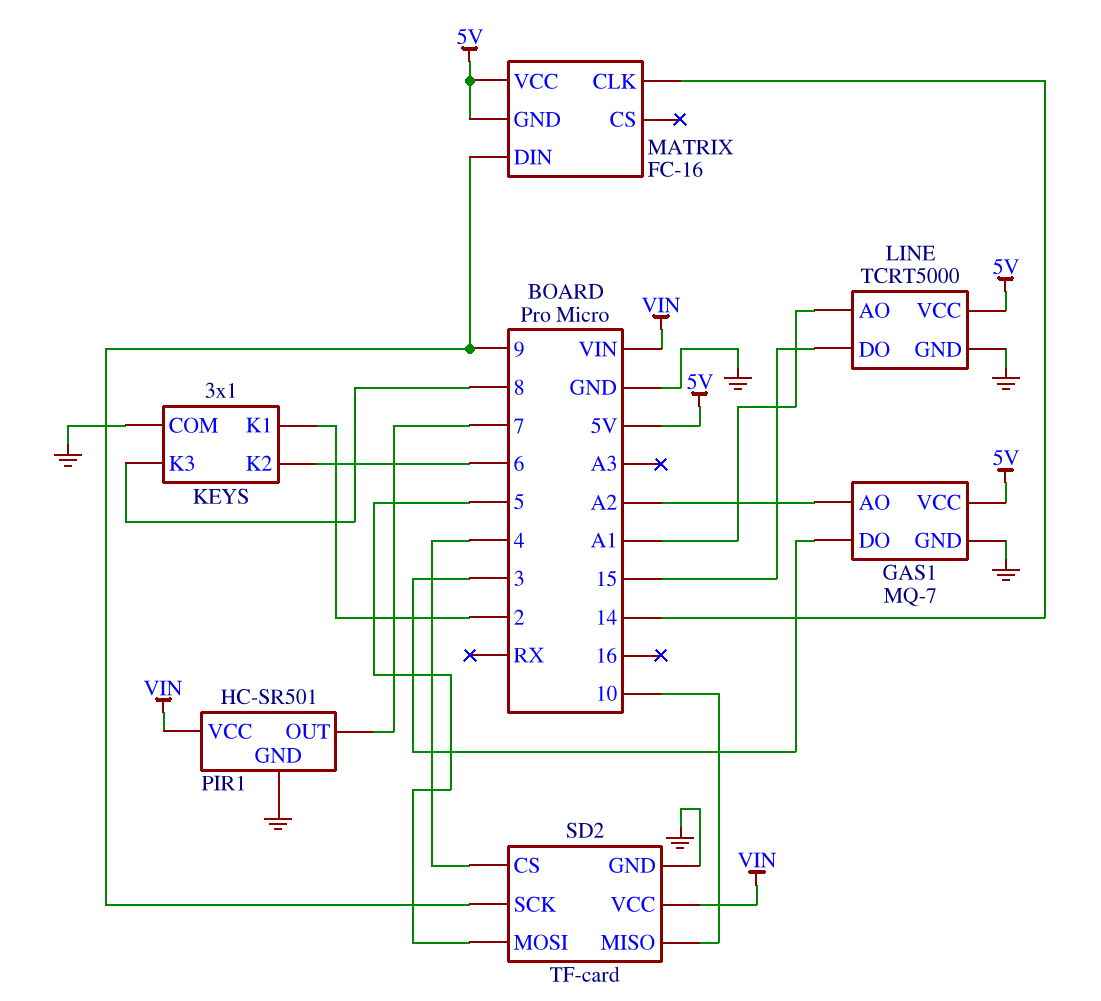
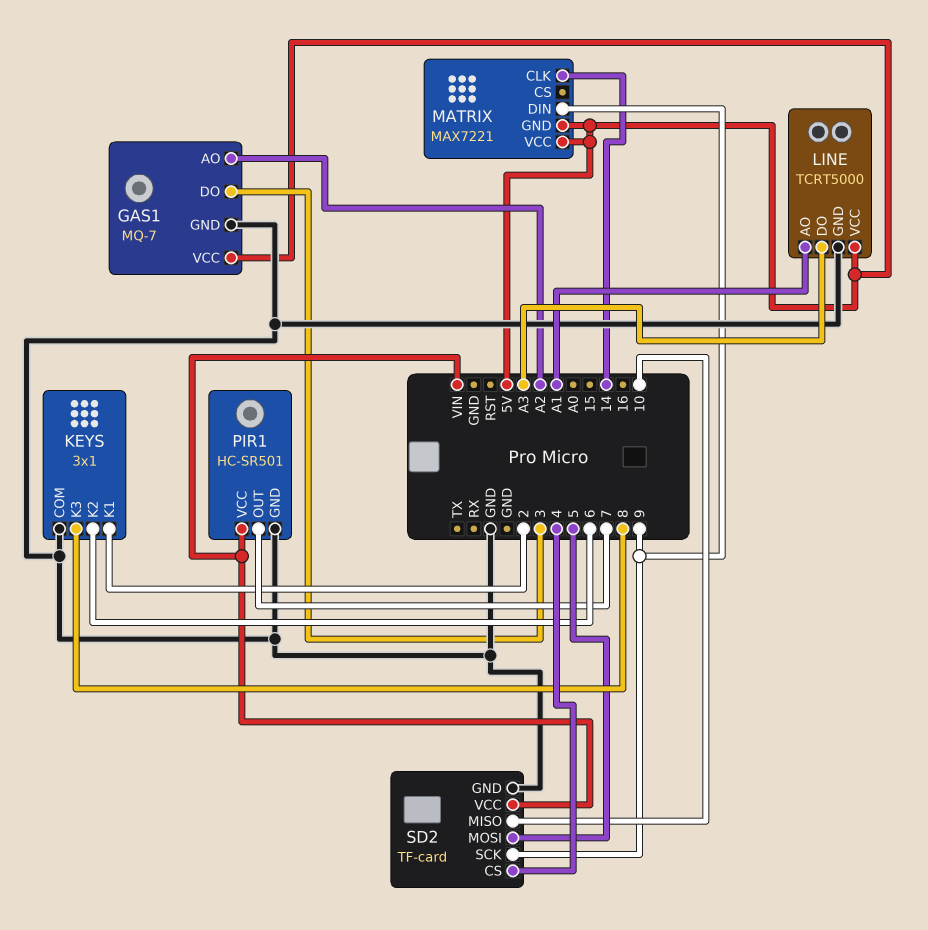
LINE pin DO: 15 -> A3
MATRIX: FC-16 -> MAX7221

